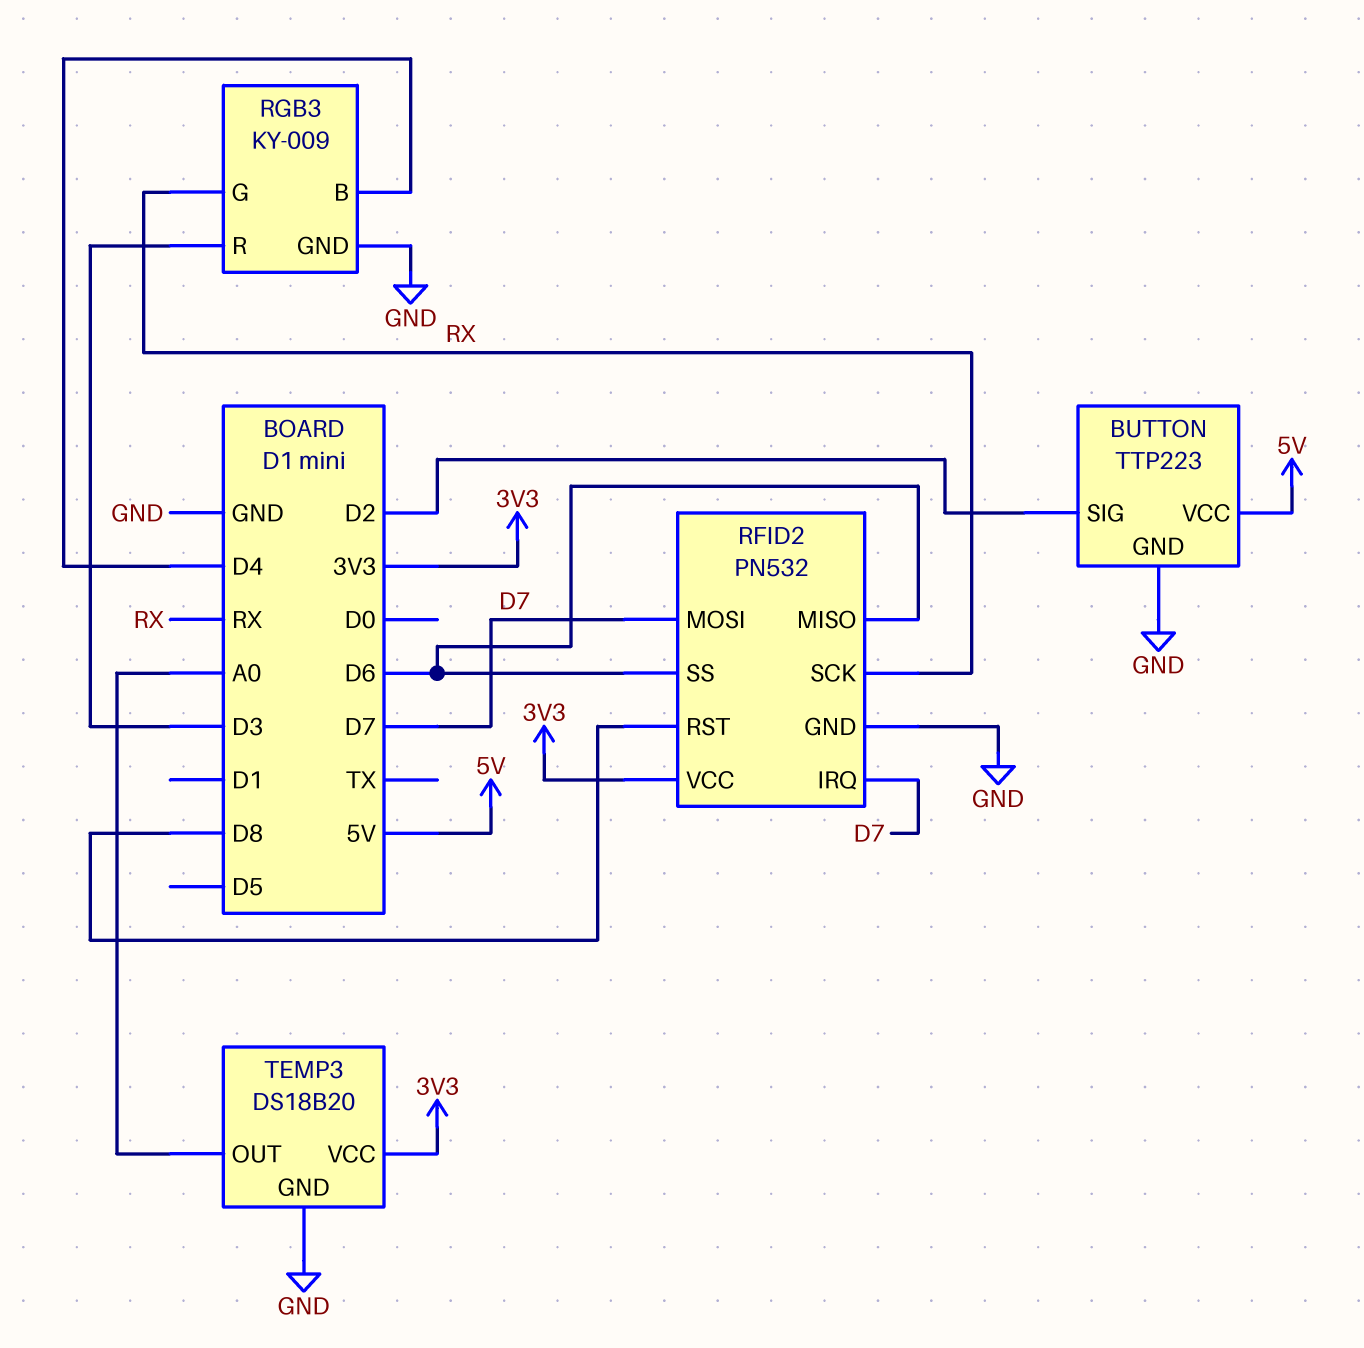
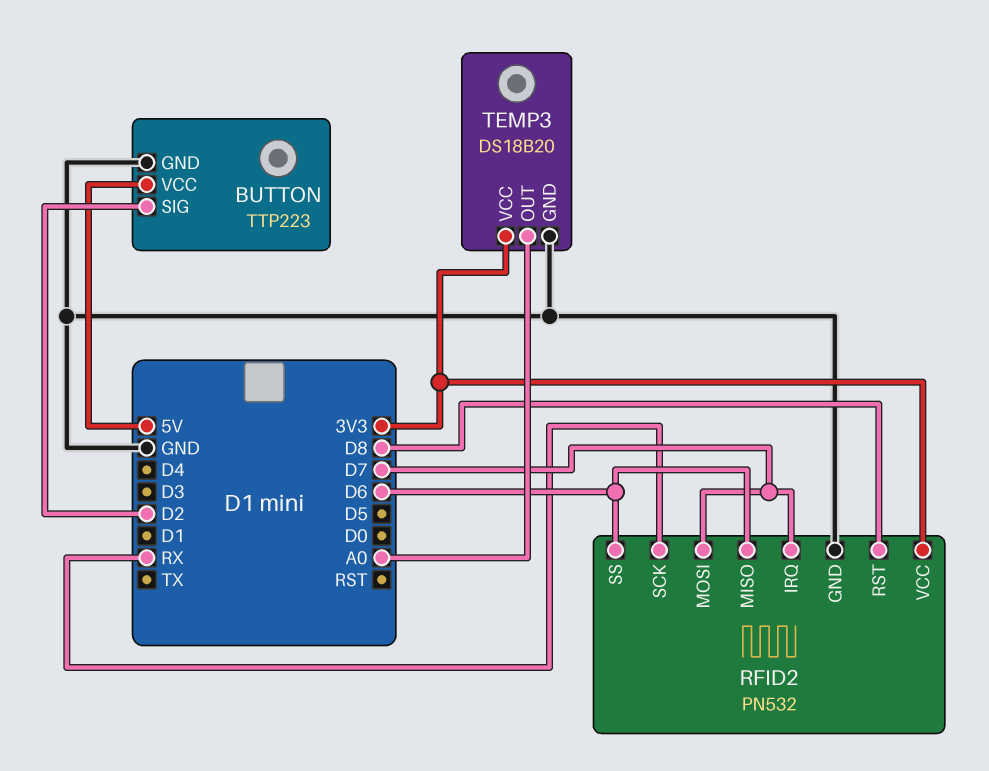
RGB3: KY-009 -> none
RGB3 pin B: D4 -> none
RGB3 pin G: RX -> none
RGB3 pin GND: GND -> none
RGB3 pin R: D3 -> none

